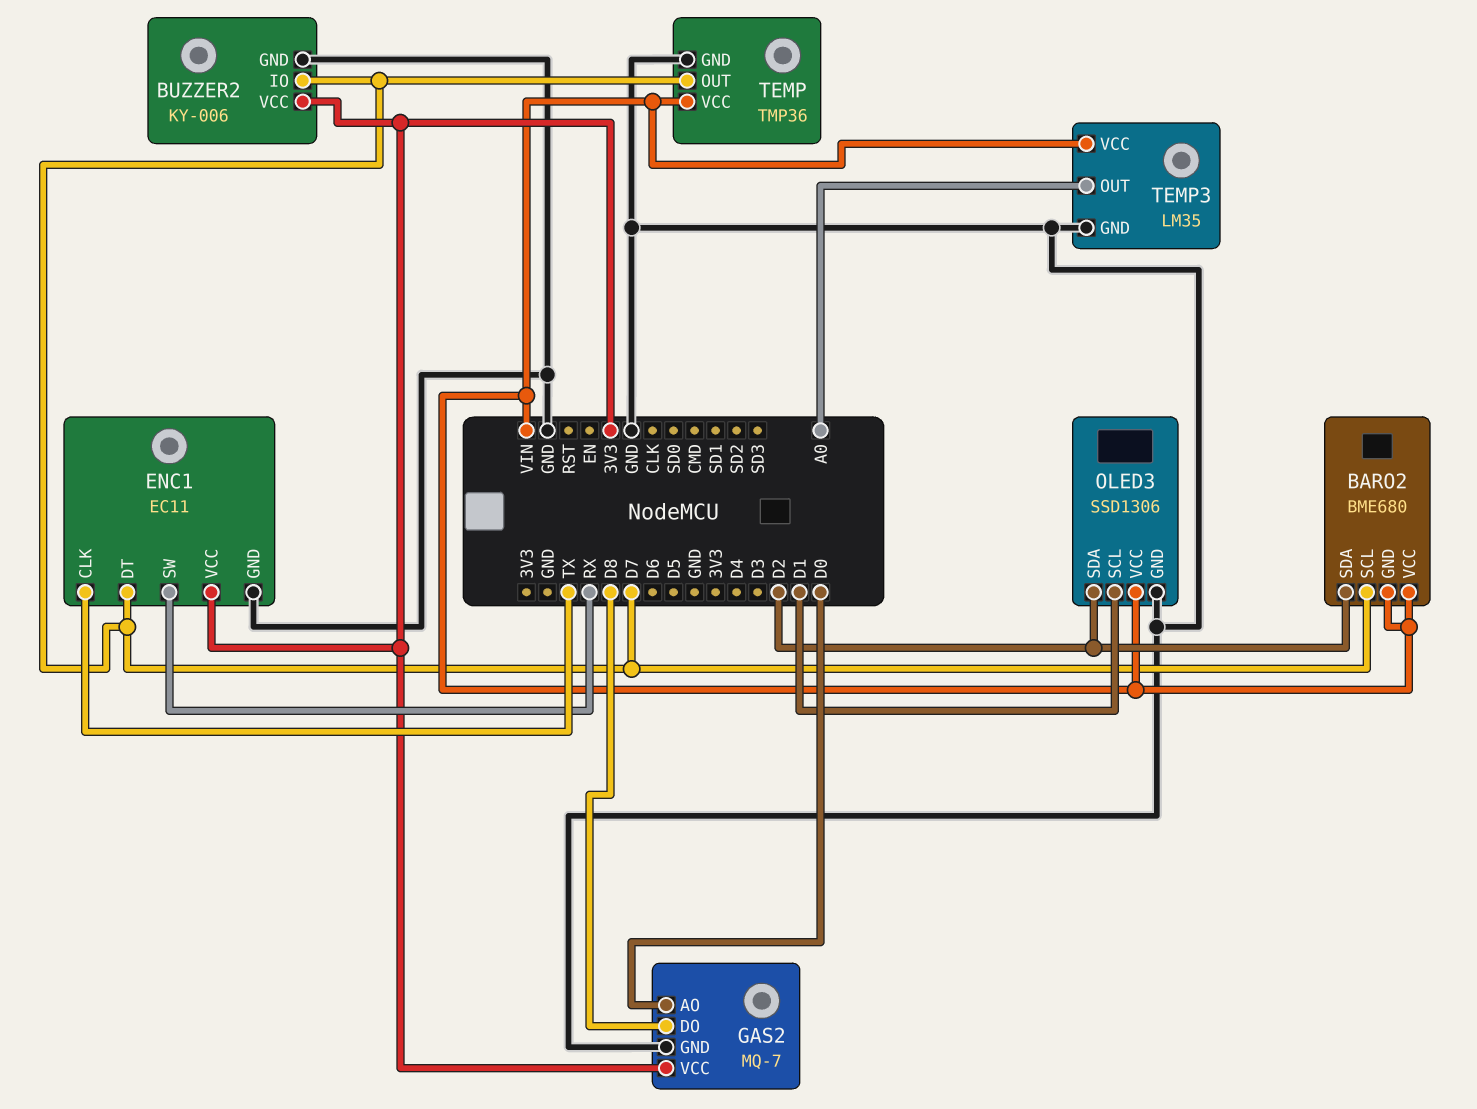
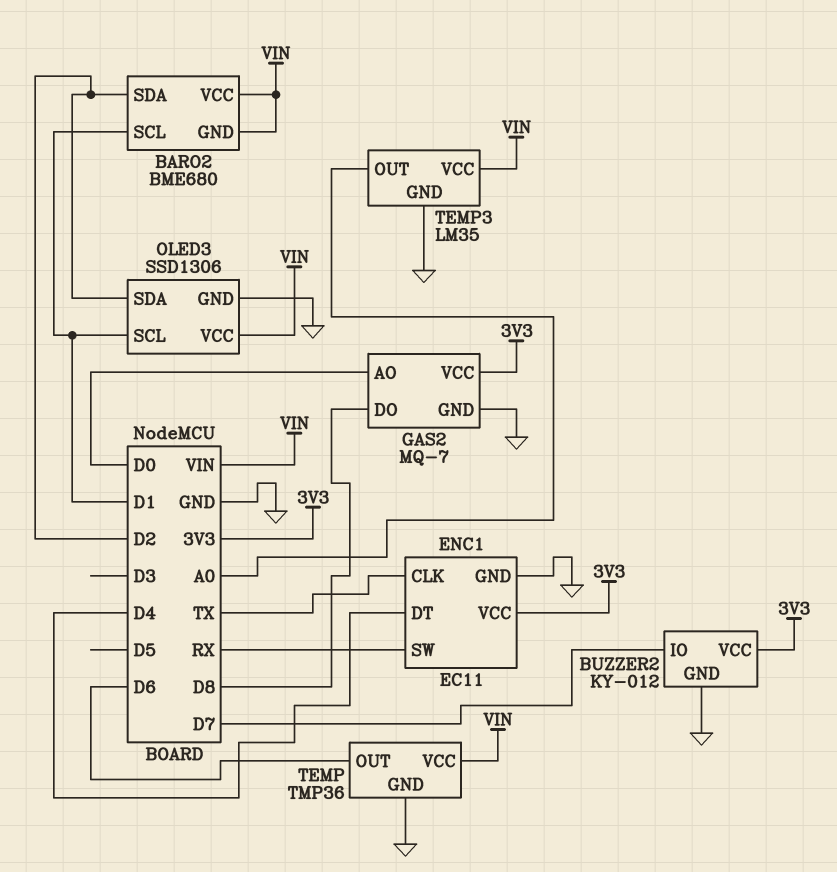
BARO2 pin SCL: D7 -> D1
BUZZER2: KY-006 -> KY-012
ENC1 pin DT: D7 -> D4
TEMP pin OUT: D7 -> D6

